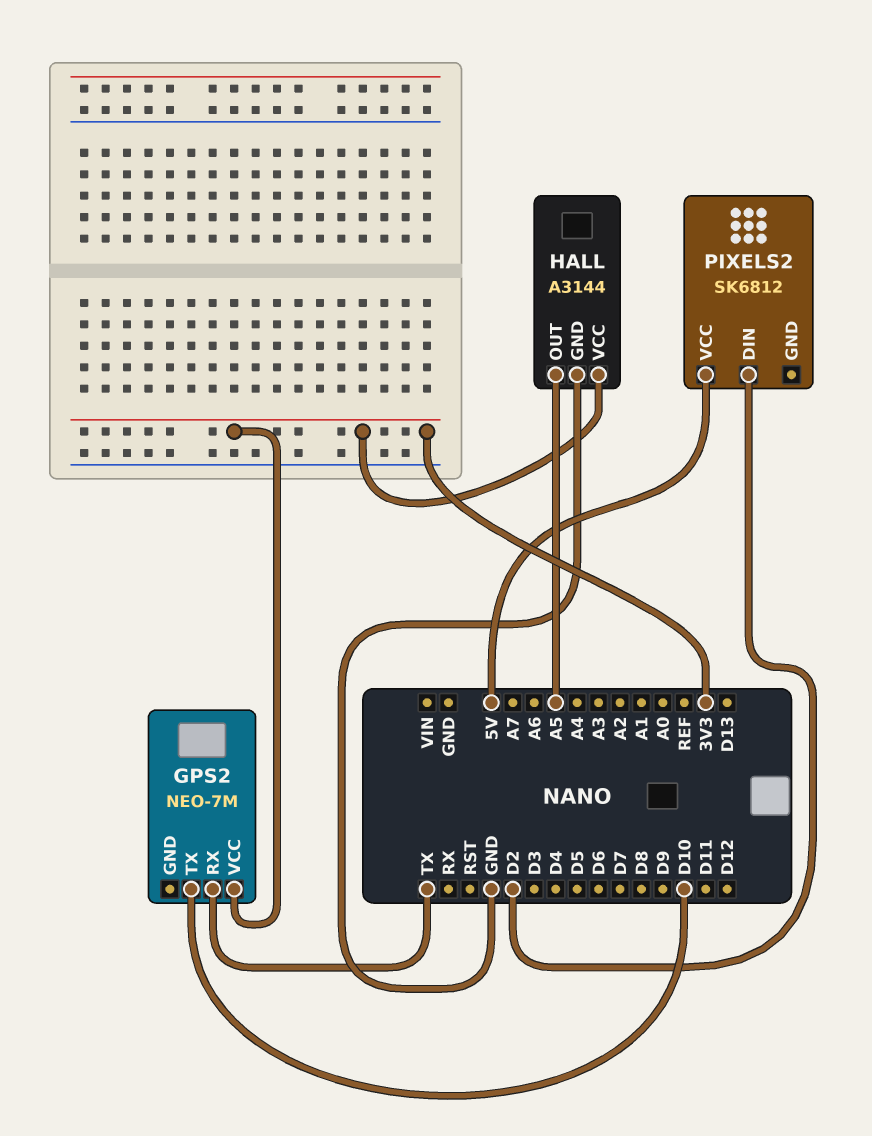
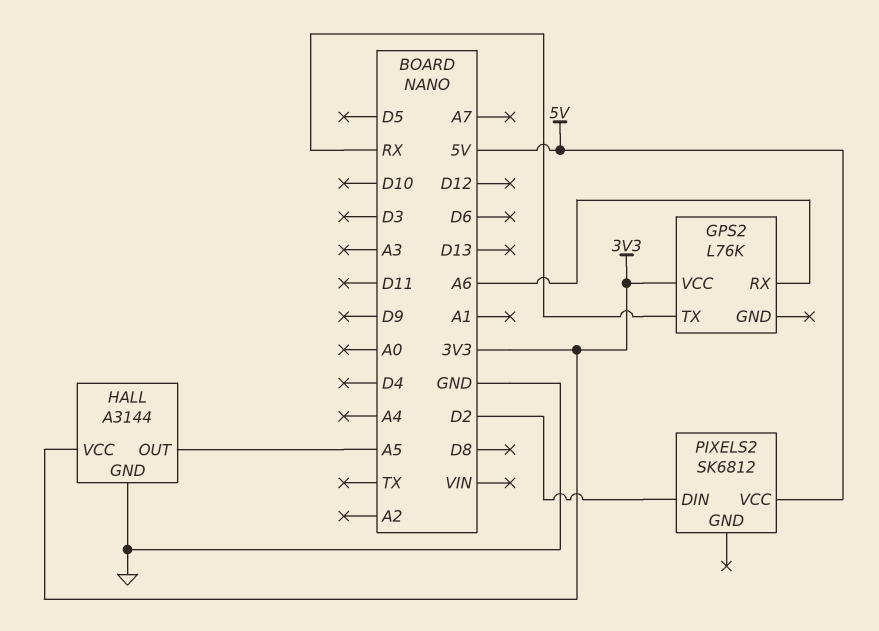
GPS2: NEO-7M -> L76K
GPS2 pin RX: TX -> A6
GPS2 pin TX: D10 -> RX

